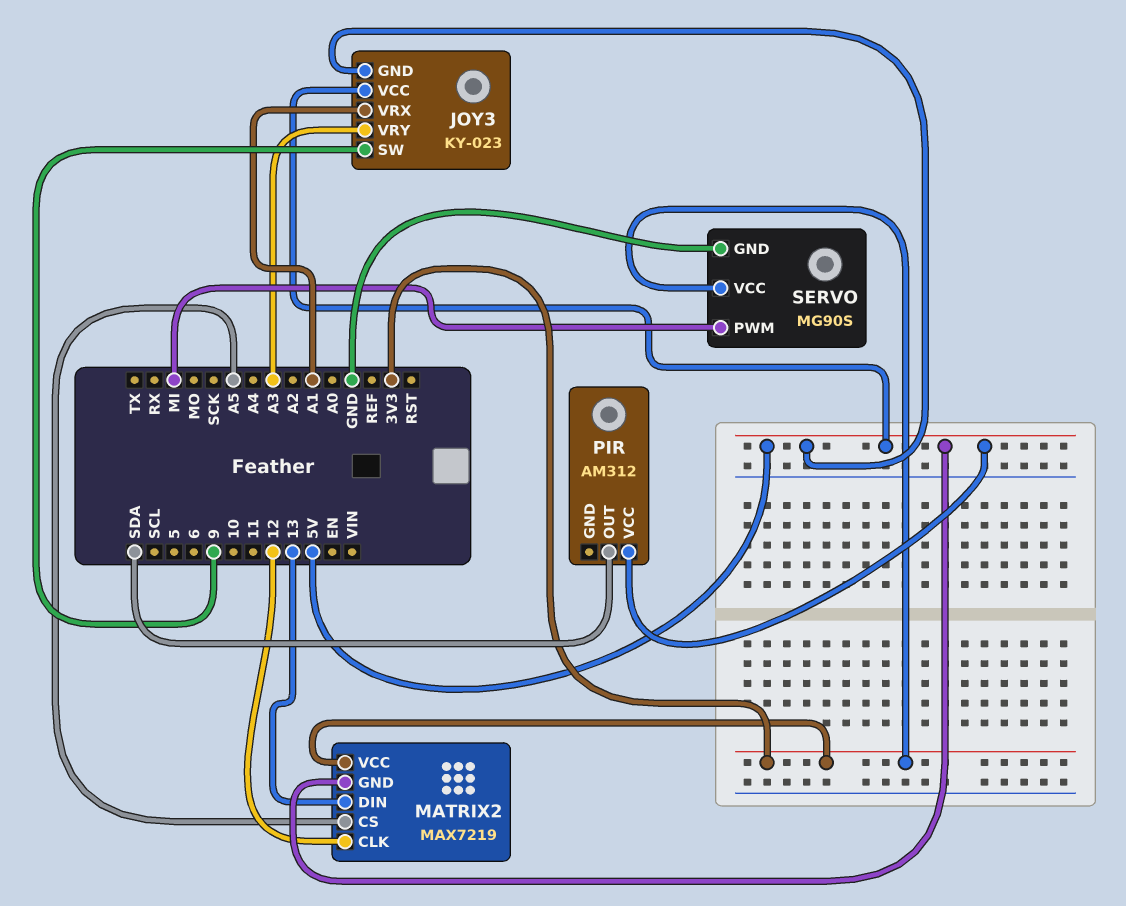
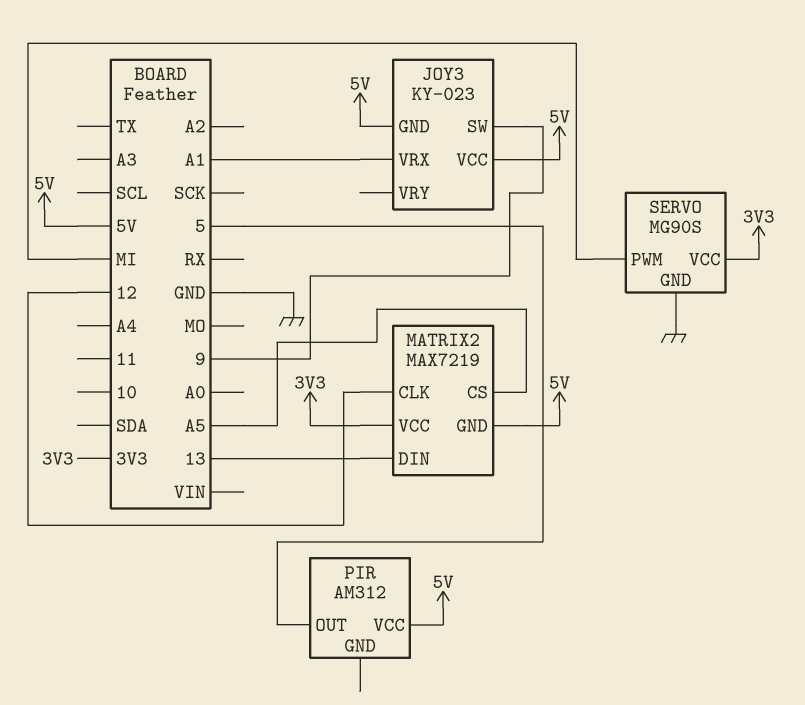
JOY3 pin VRY: A3 -> none
PIR pin OUT: SDA -> 5

